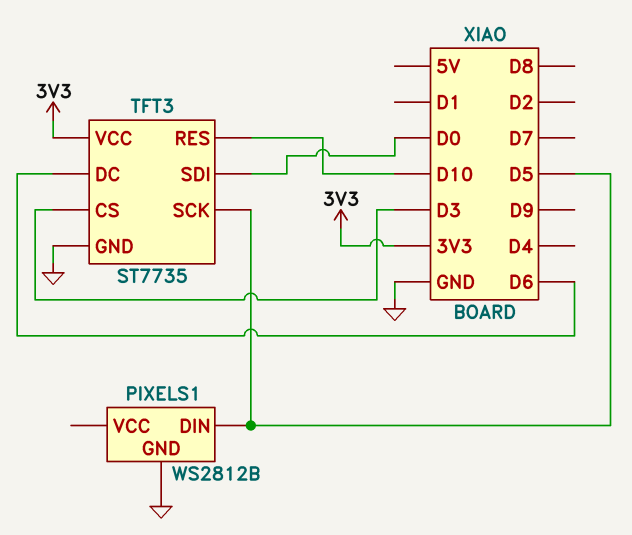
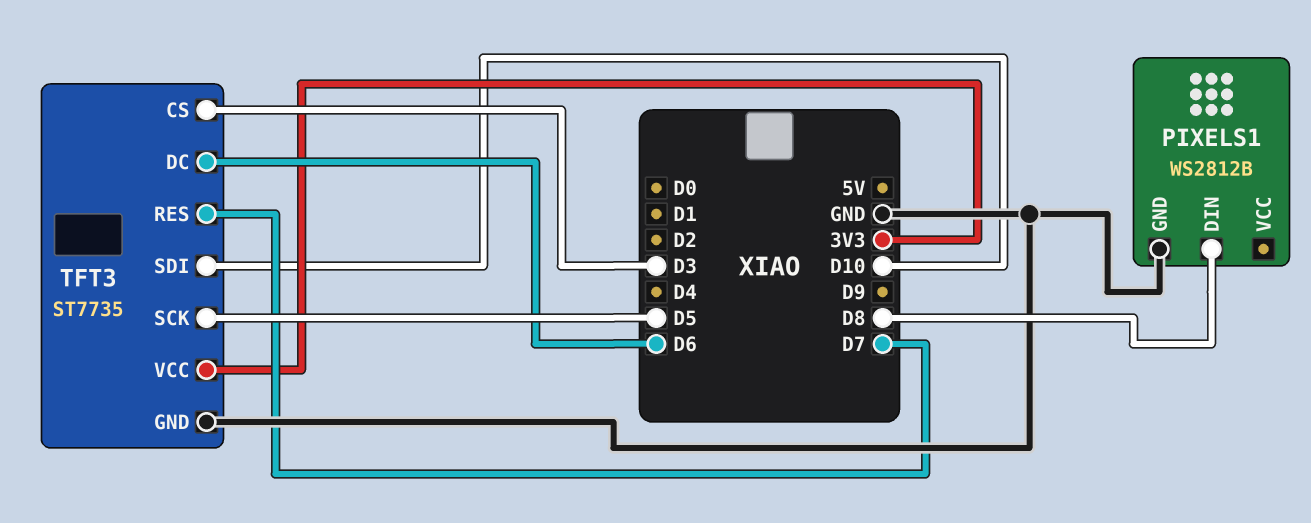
PIXELS1 pin DIN: D5 -> D8
TFT3 pin RES: D10 -> D7
TFT3 pin SDI: D0 -> D10

